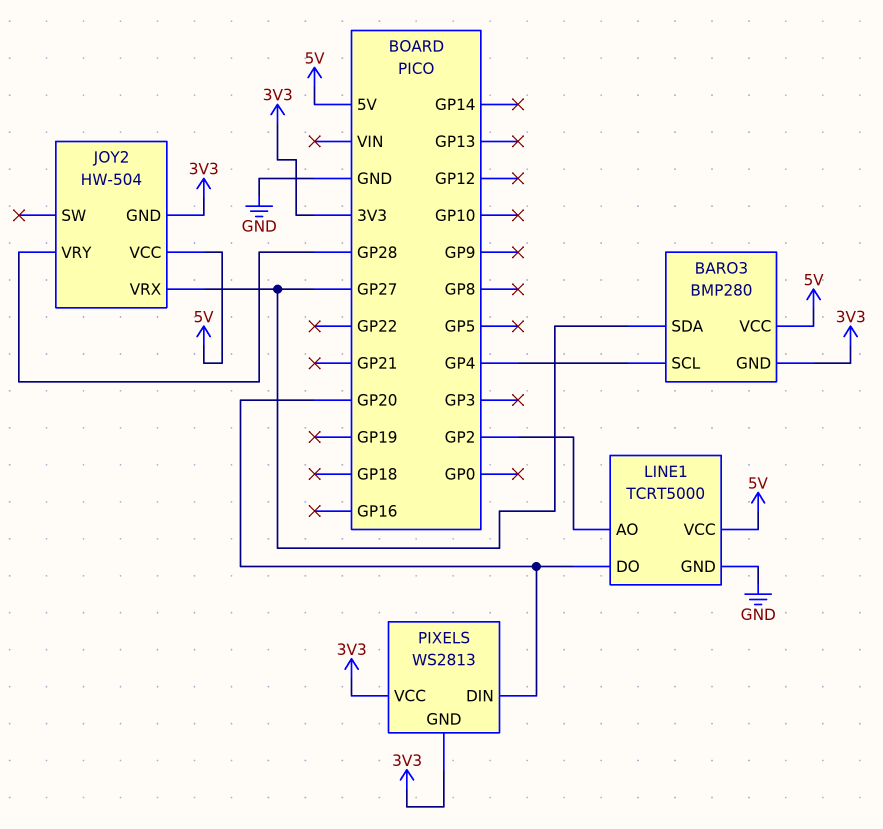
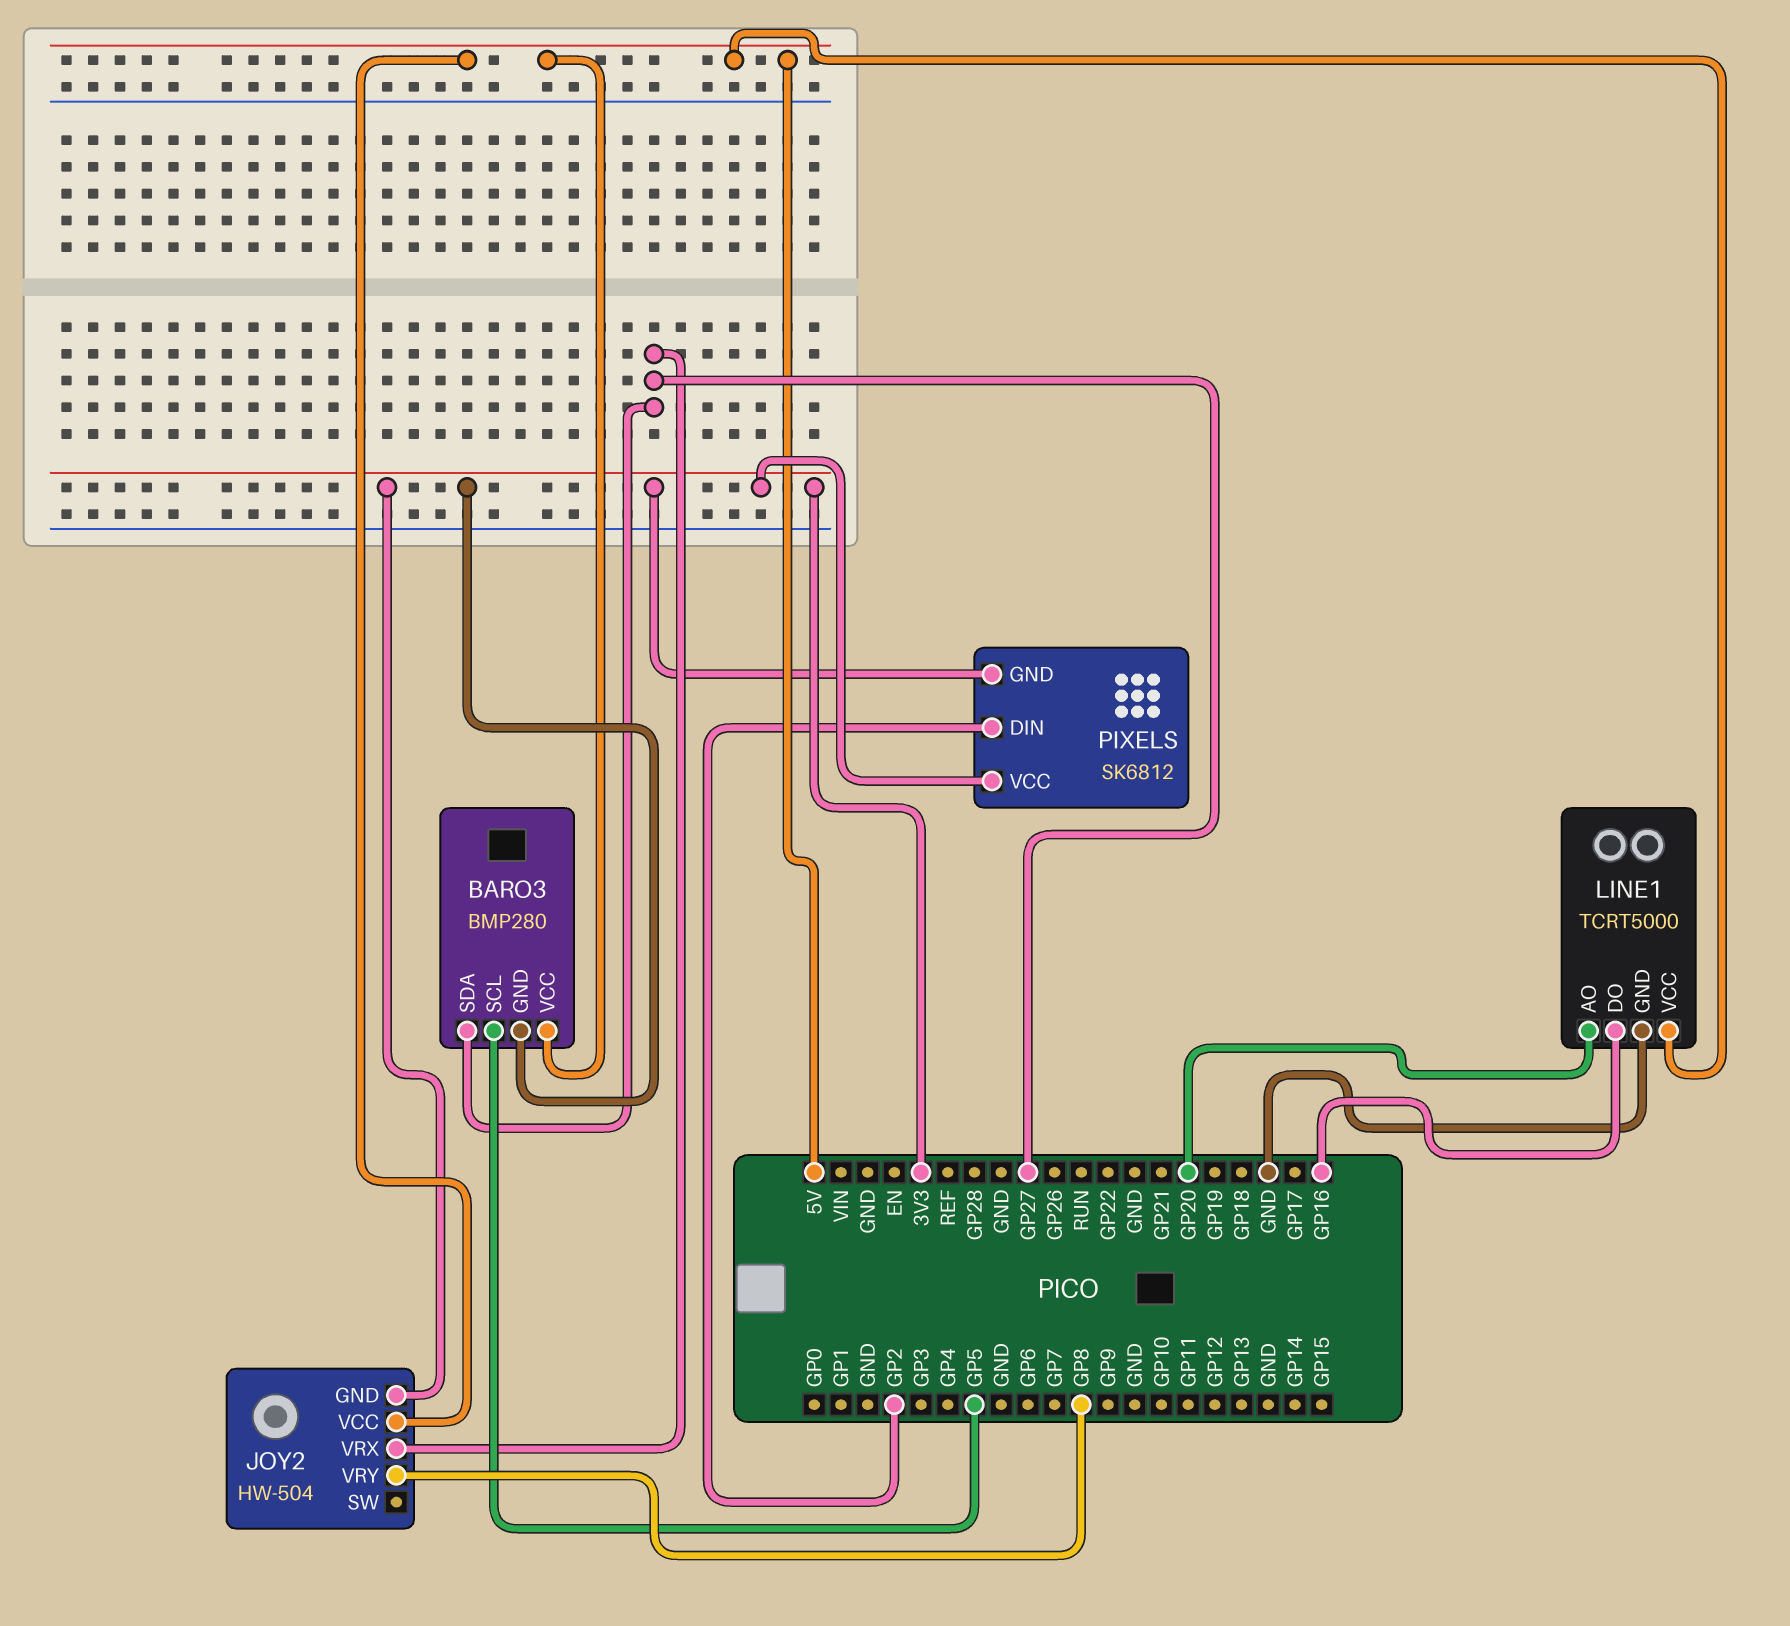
BARO3 pin SCL: GP4 -> GP5
JOY2 pin VRY: GP28 -> GP8
LINE1 pin AO: GP2 -> GP20
LINE1 pin DO: GP20 -> GP16
PIXELS: WS2813 -> SK6812
PIXELS pin DIN: GP20 -> GP2

